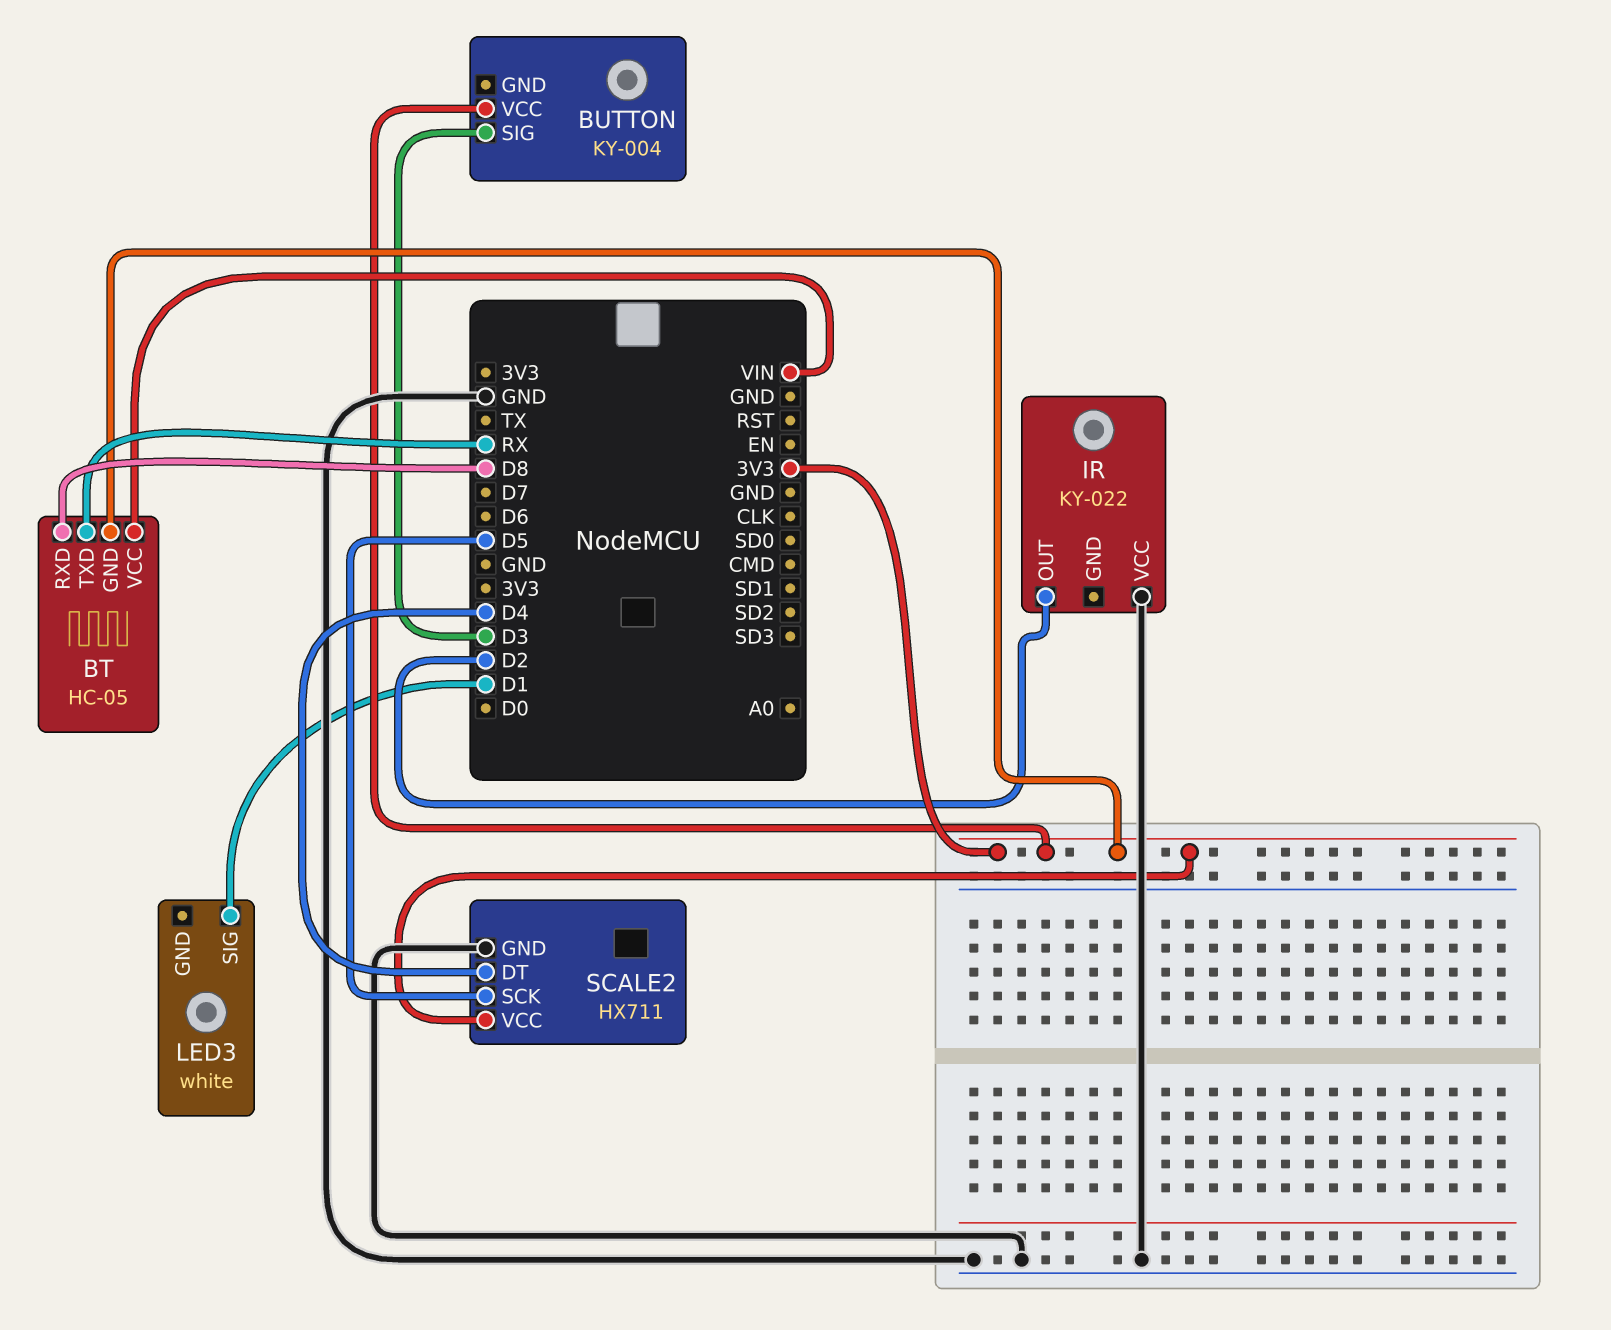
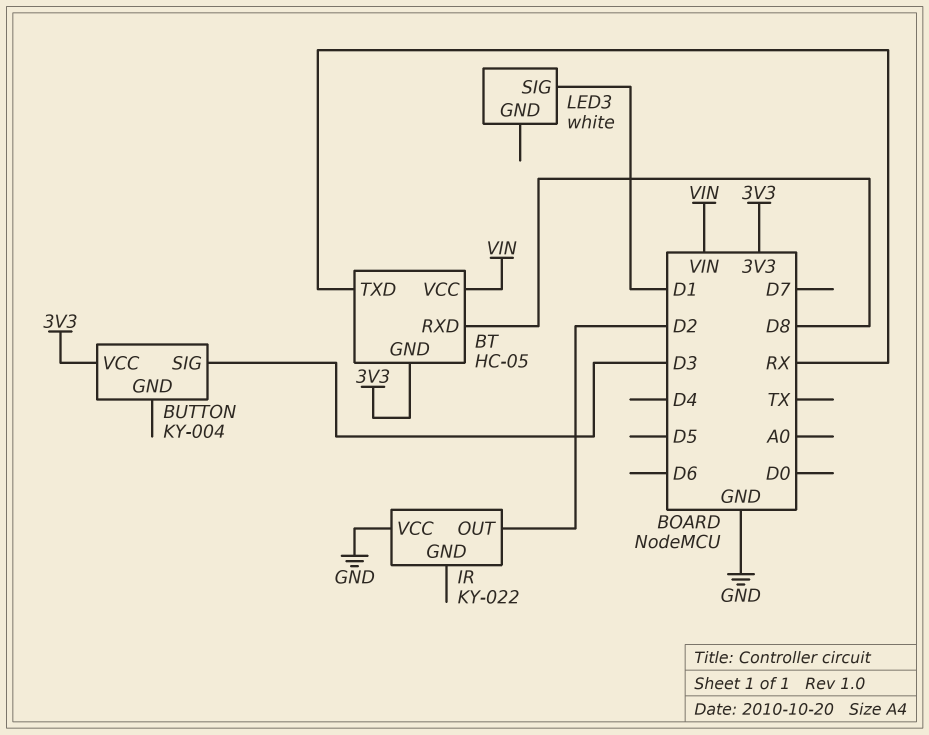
SCALE2: HX711 -> none
SCALE2 pin DT: D4 -> none
SCALE2 pin GND: GND -> none
SCALE2 pin SCK: D5 -> none
SCALE2 pin VCC: 3V3 -> none

